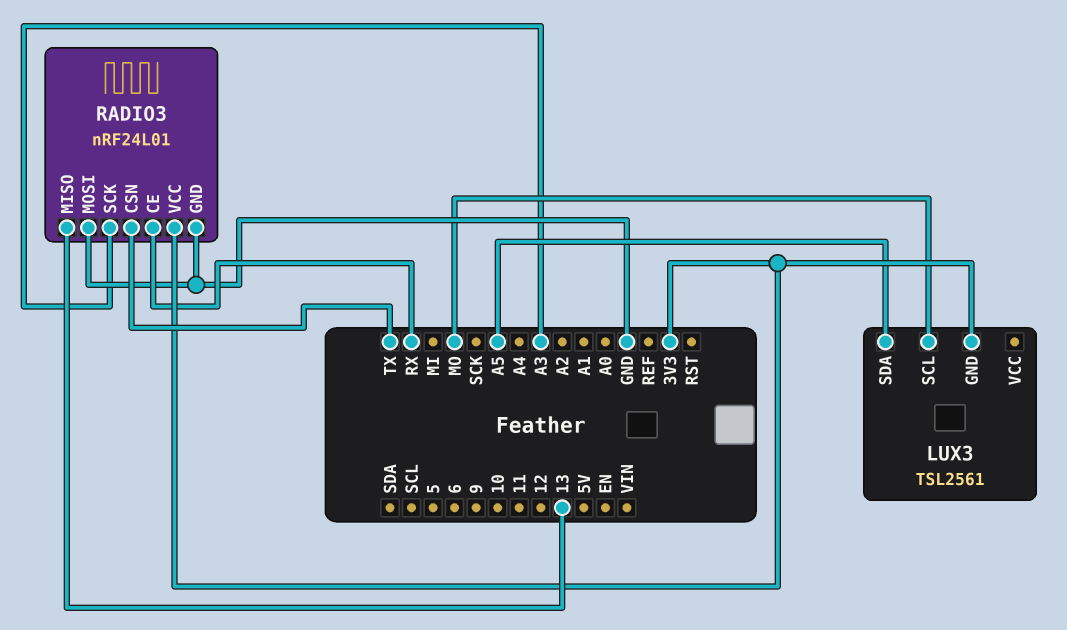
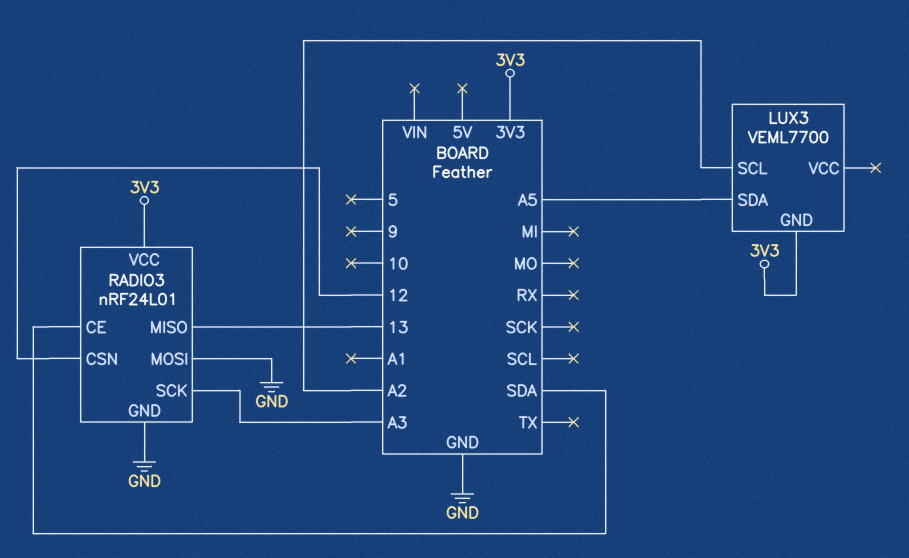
LUX3: TSL2561 -> VEML7700
LUX3 pin SCL: MO -> A2
RADIO3 pin CE: RX -> SDA
RADIO3 pin CSN: TX -> 12

